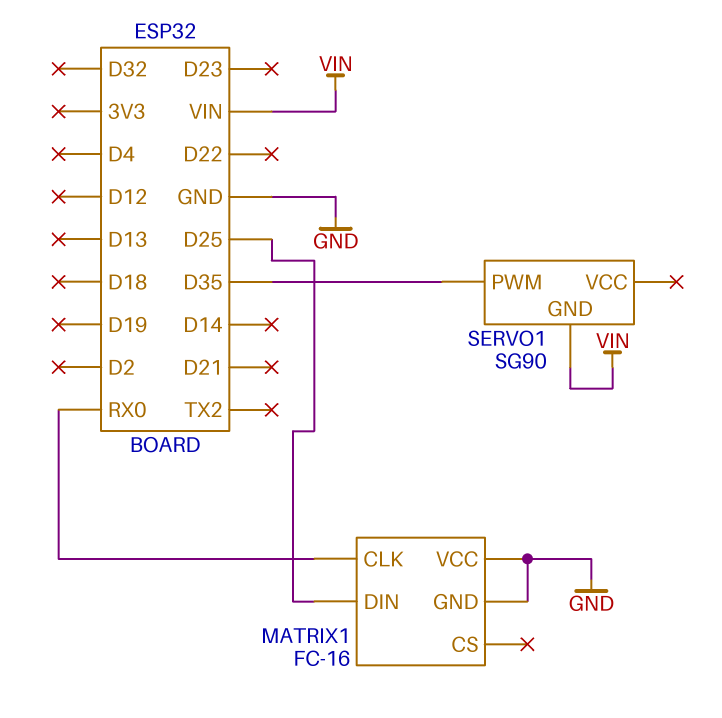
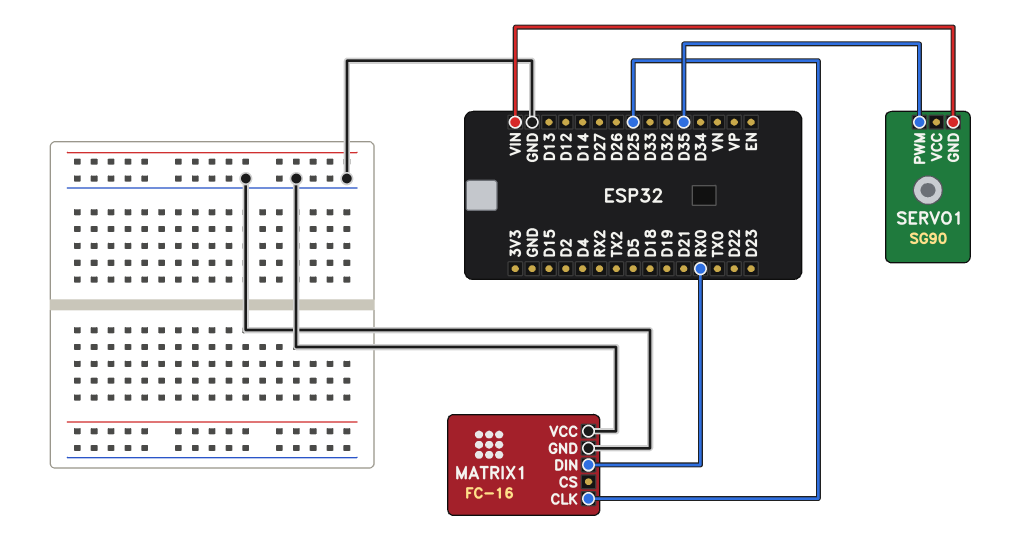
MATRIX1 pin CLK: RX0 -> D25
MATRIX1 pin DIN: D25 -> RX0

